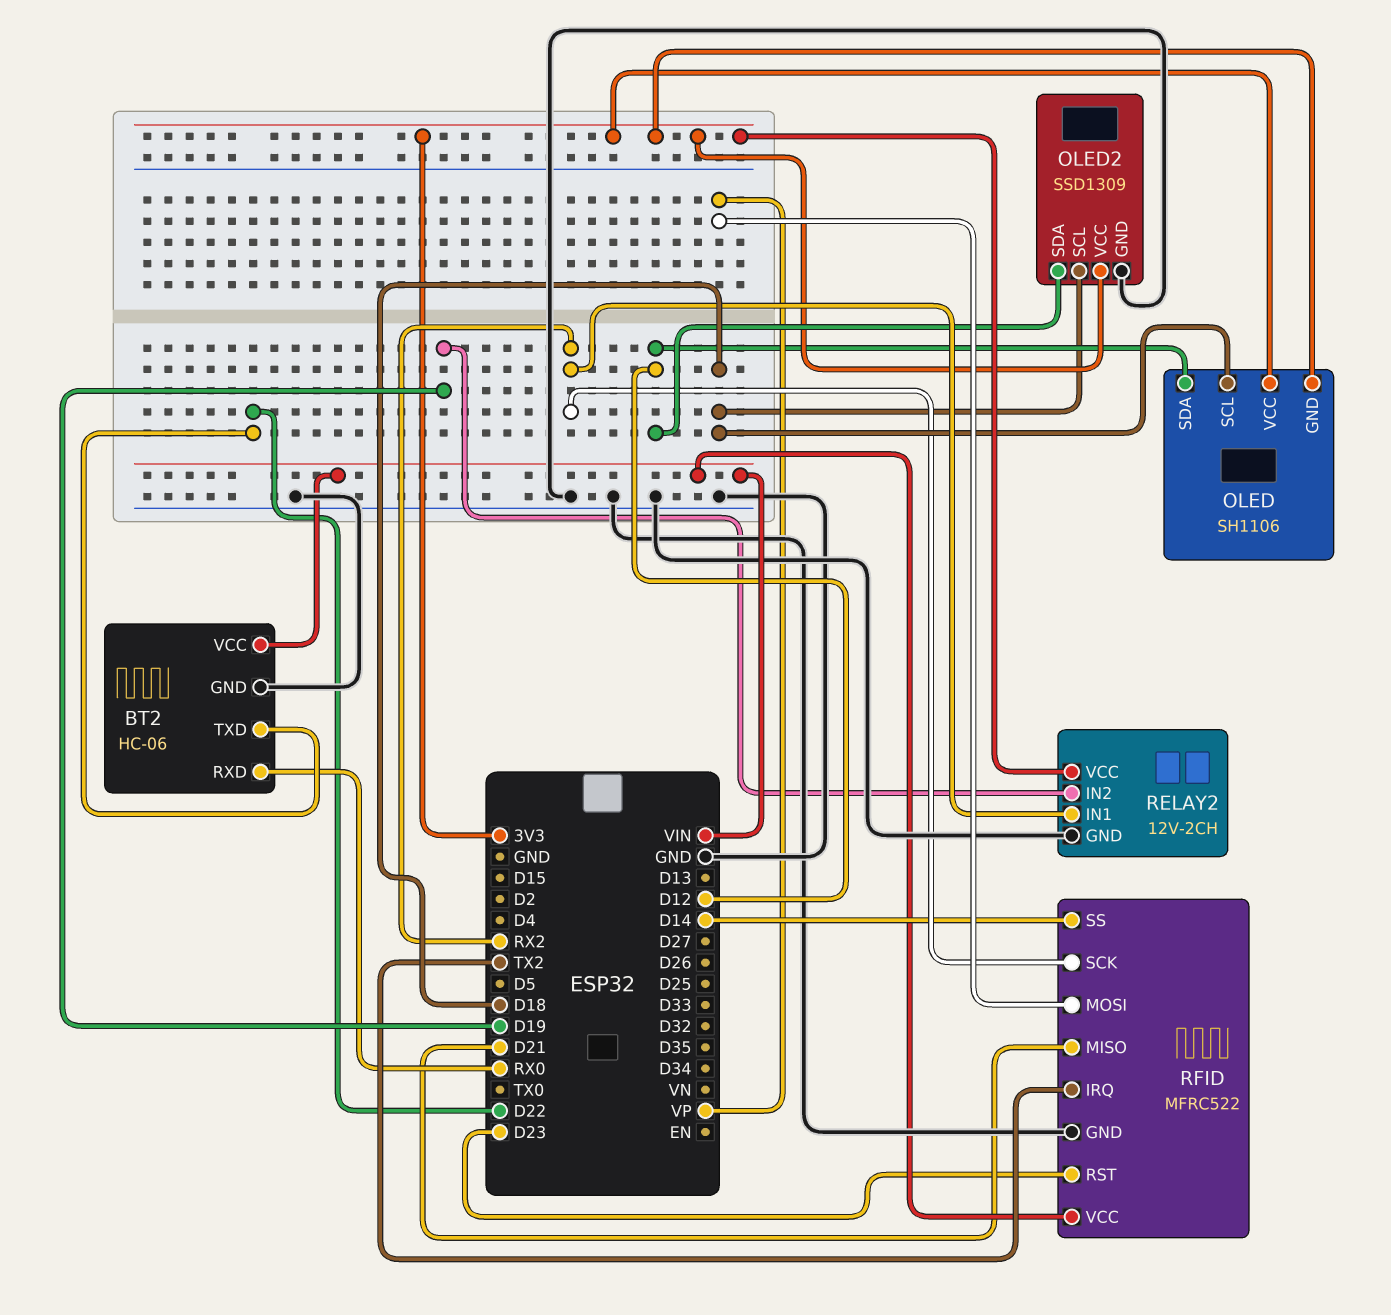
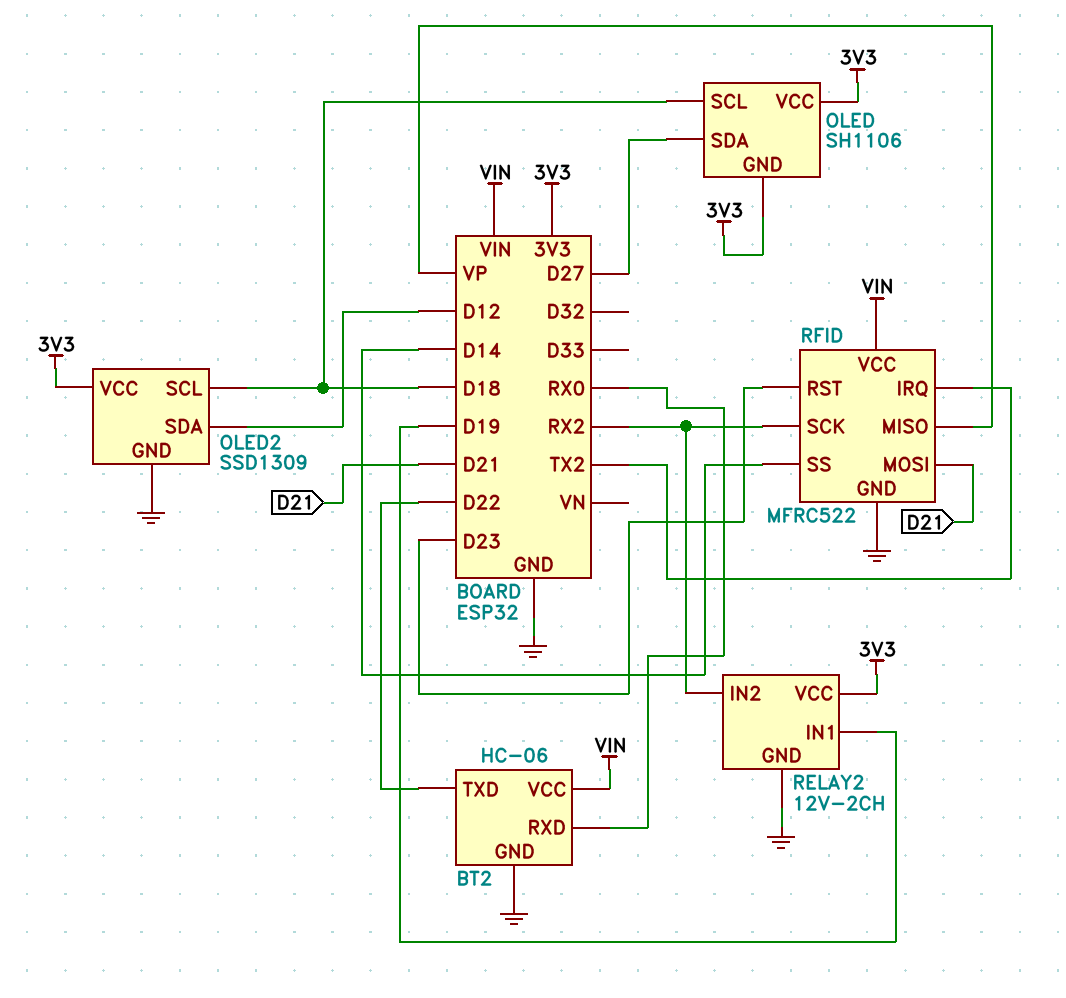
OLED pin SDA: D12 -> D27
RELAY2 pin IN1: RX2 -> D19
RELAY2 pin IN2: D19 -> RX2
RFID pin MISO: D21 -> VP
RFID pin MOSI: VP -> D21

